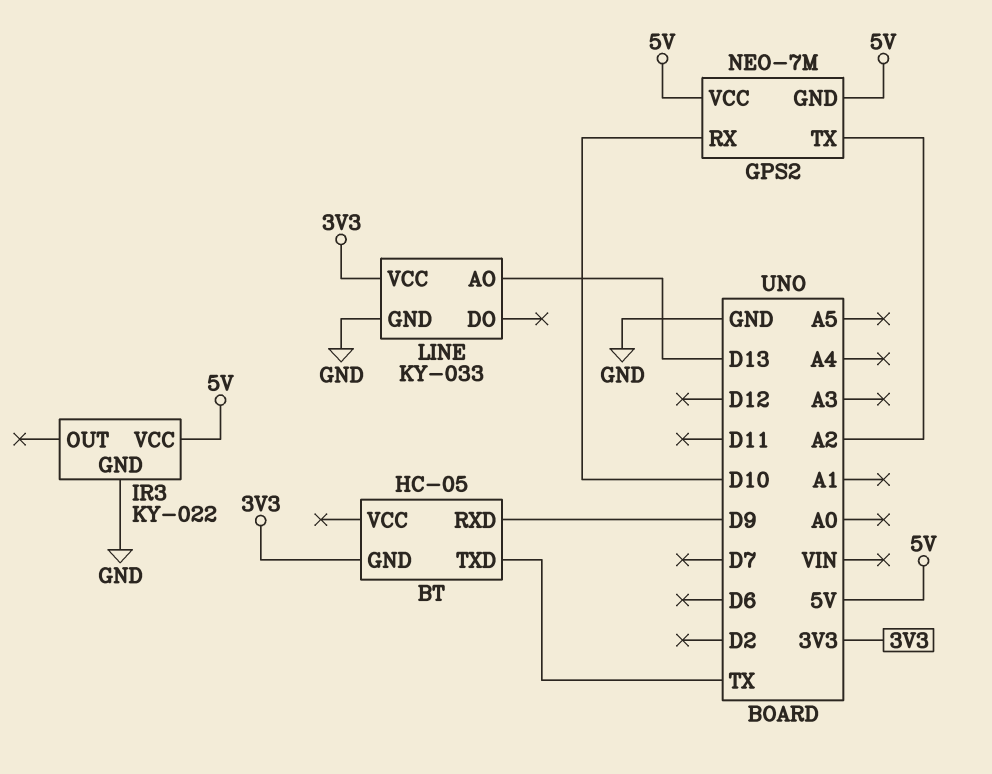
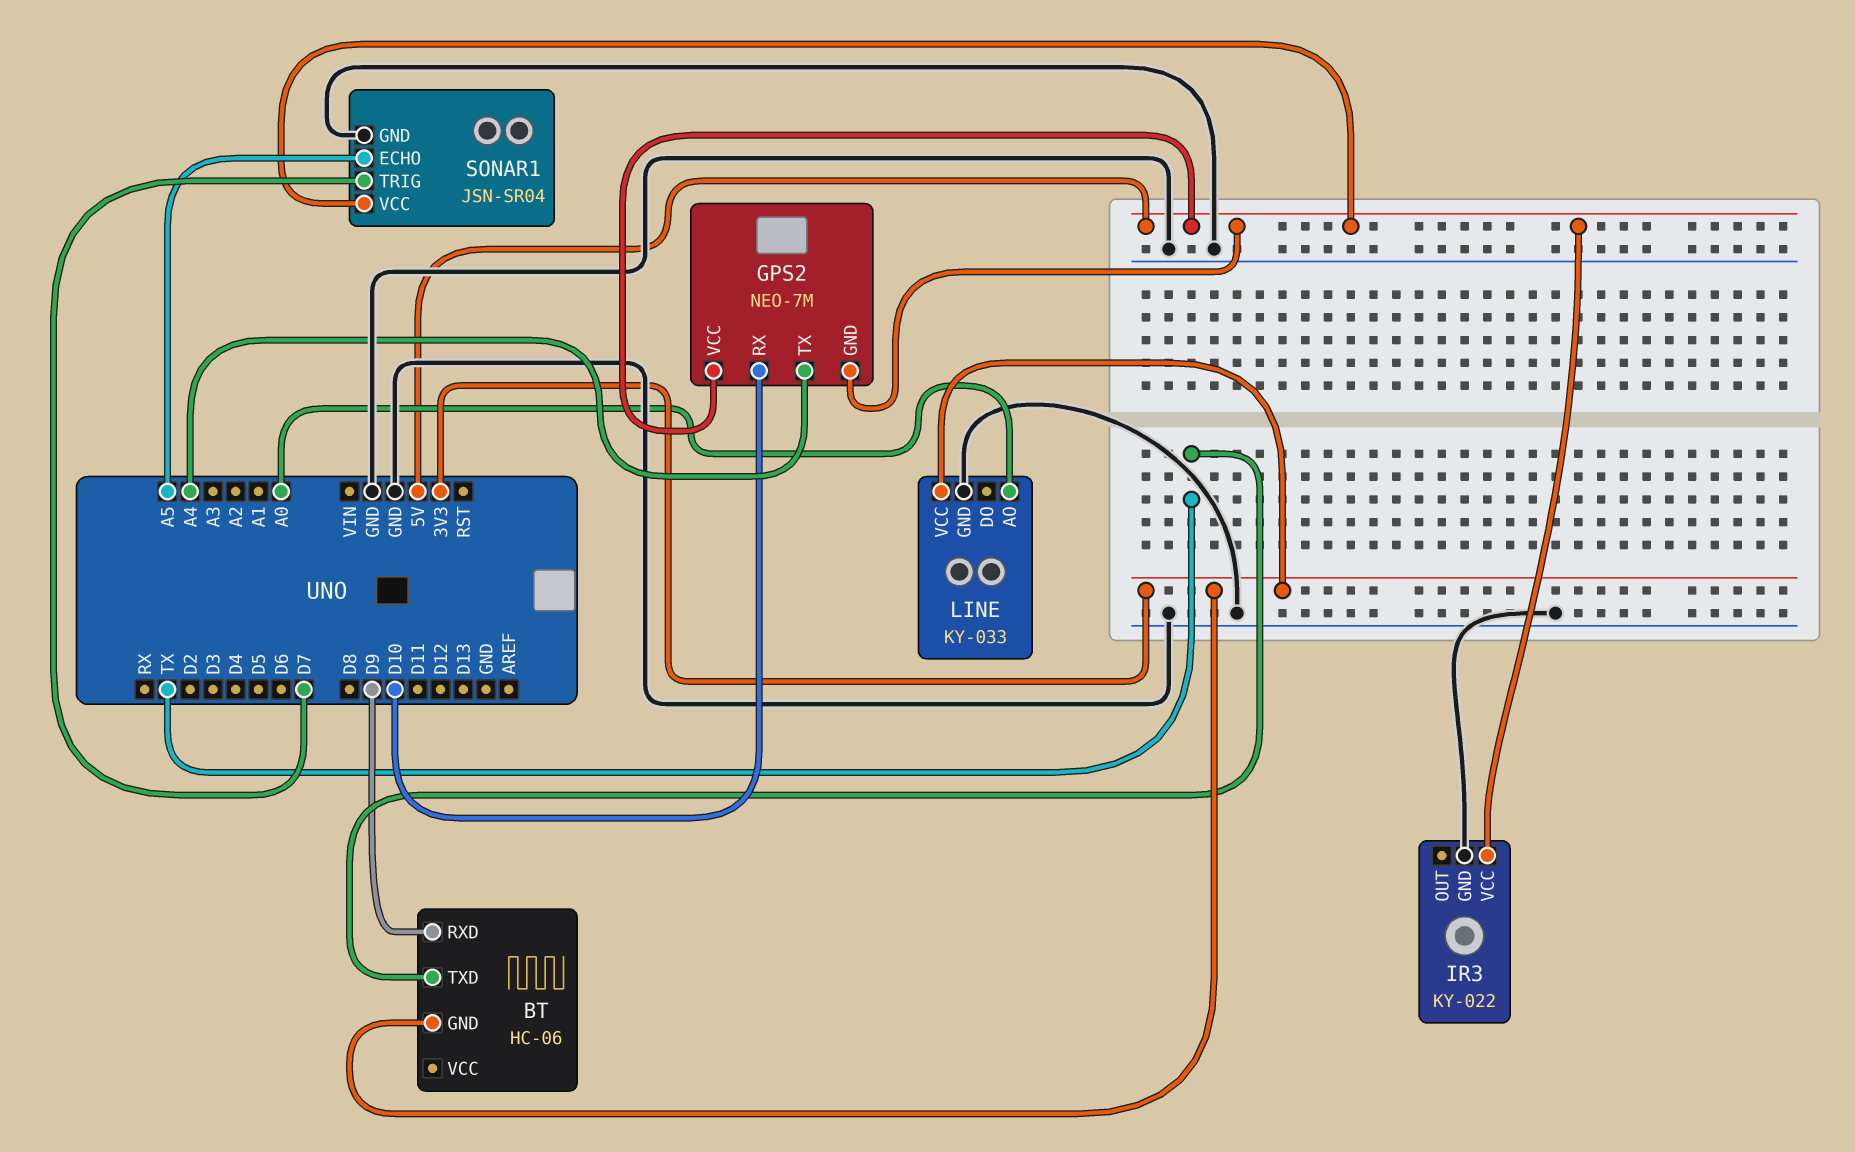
BT: HC-05 -> HC-06
GPS2 pin TX: A2 -> A4
LINE pin AO: D13 -> A0
SONAR1: none -> JSN-SR04
SONAR1 pin ECHO: none -> A5
SONAR1 pin GND: none -> GND
SONAR1 pin TRIG: none -> D7
SONAR1 pin VCC: none -> 5V

